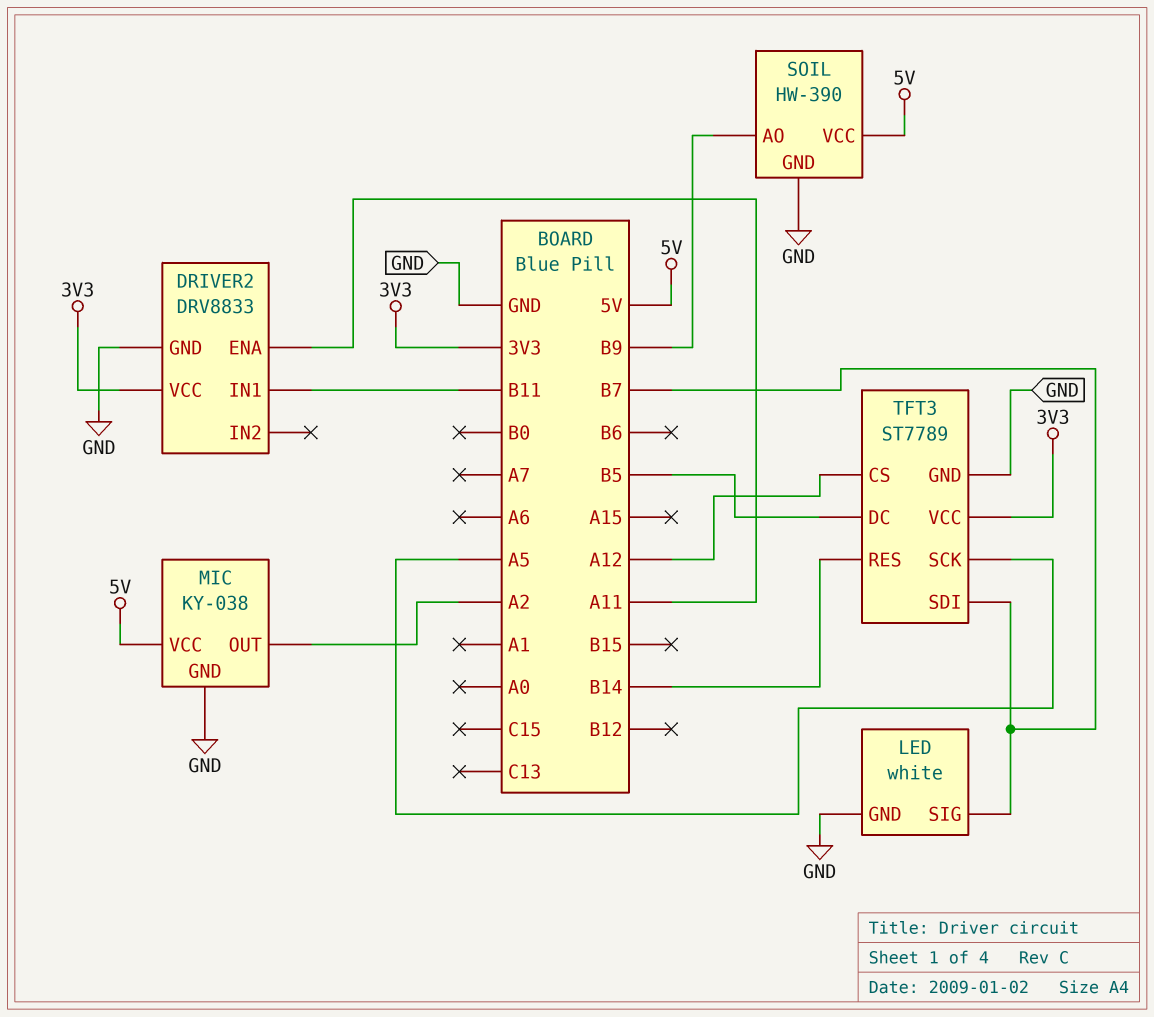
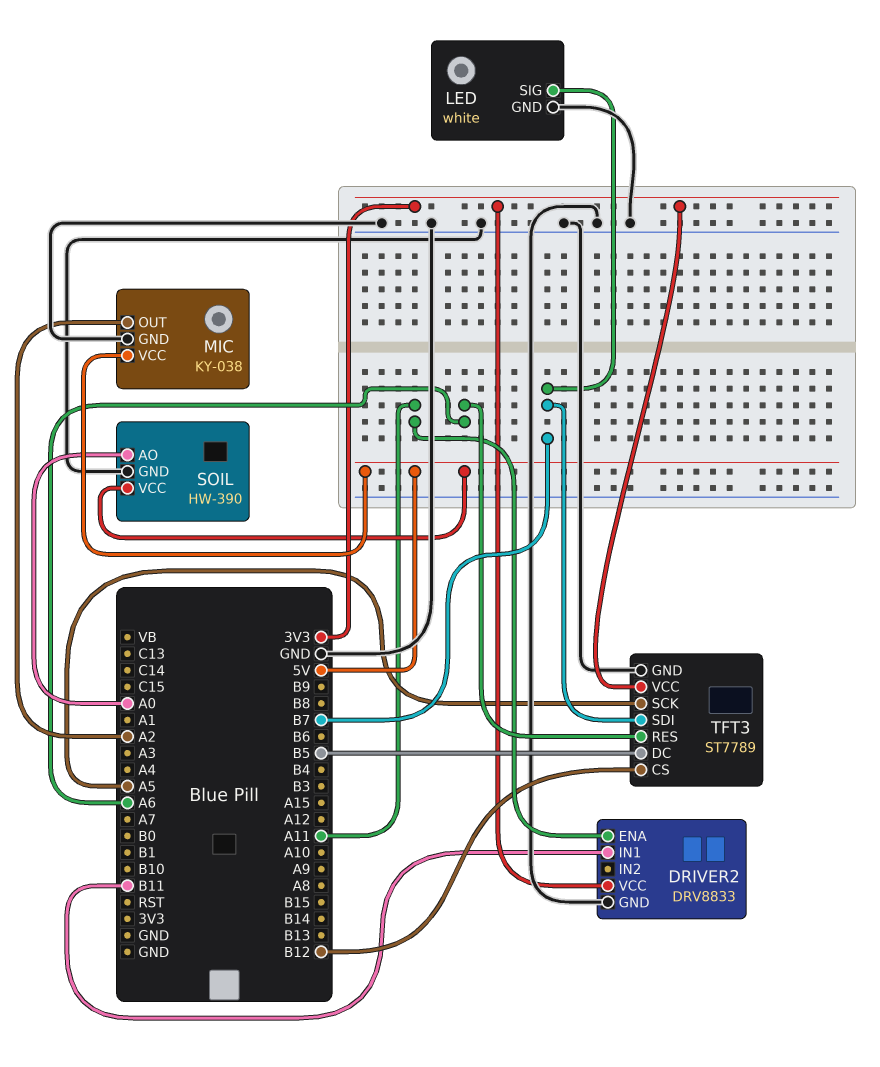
SOIL pin AO: B9 -> A0
TFT3 pin CS: A12 -> B12
TFT3 pin RES: B14 -> A6

